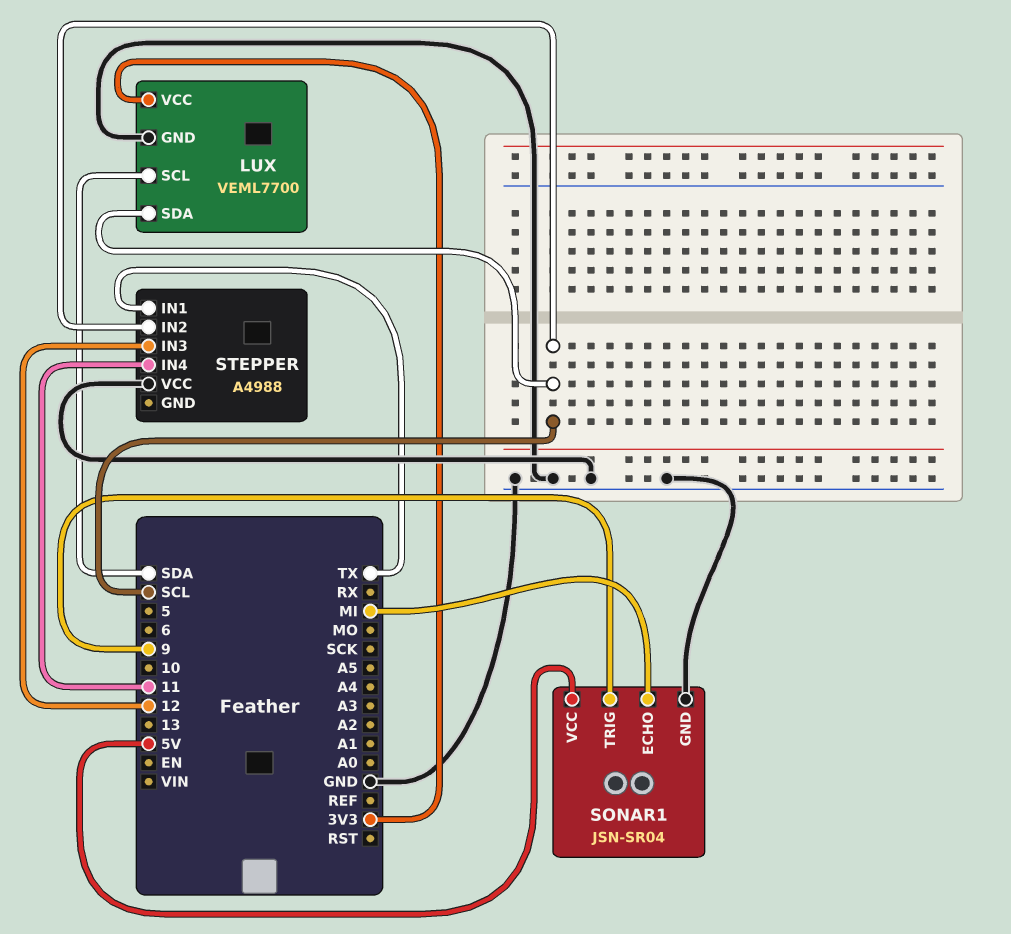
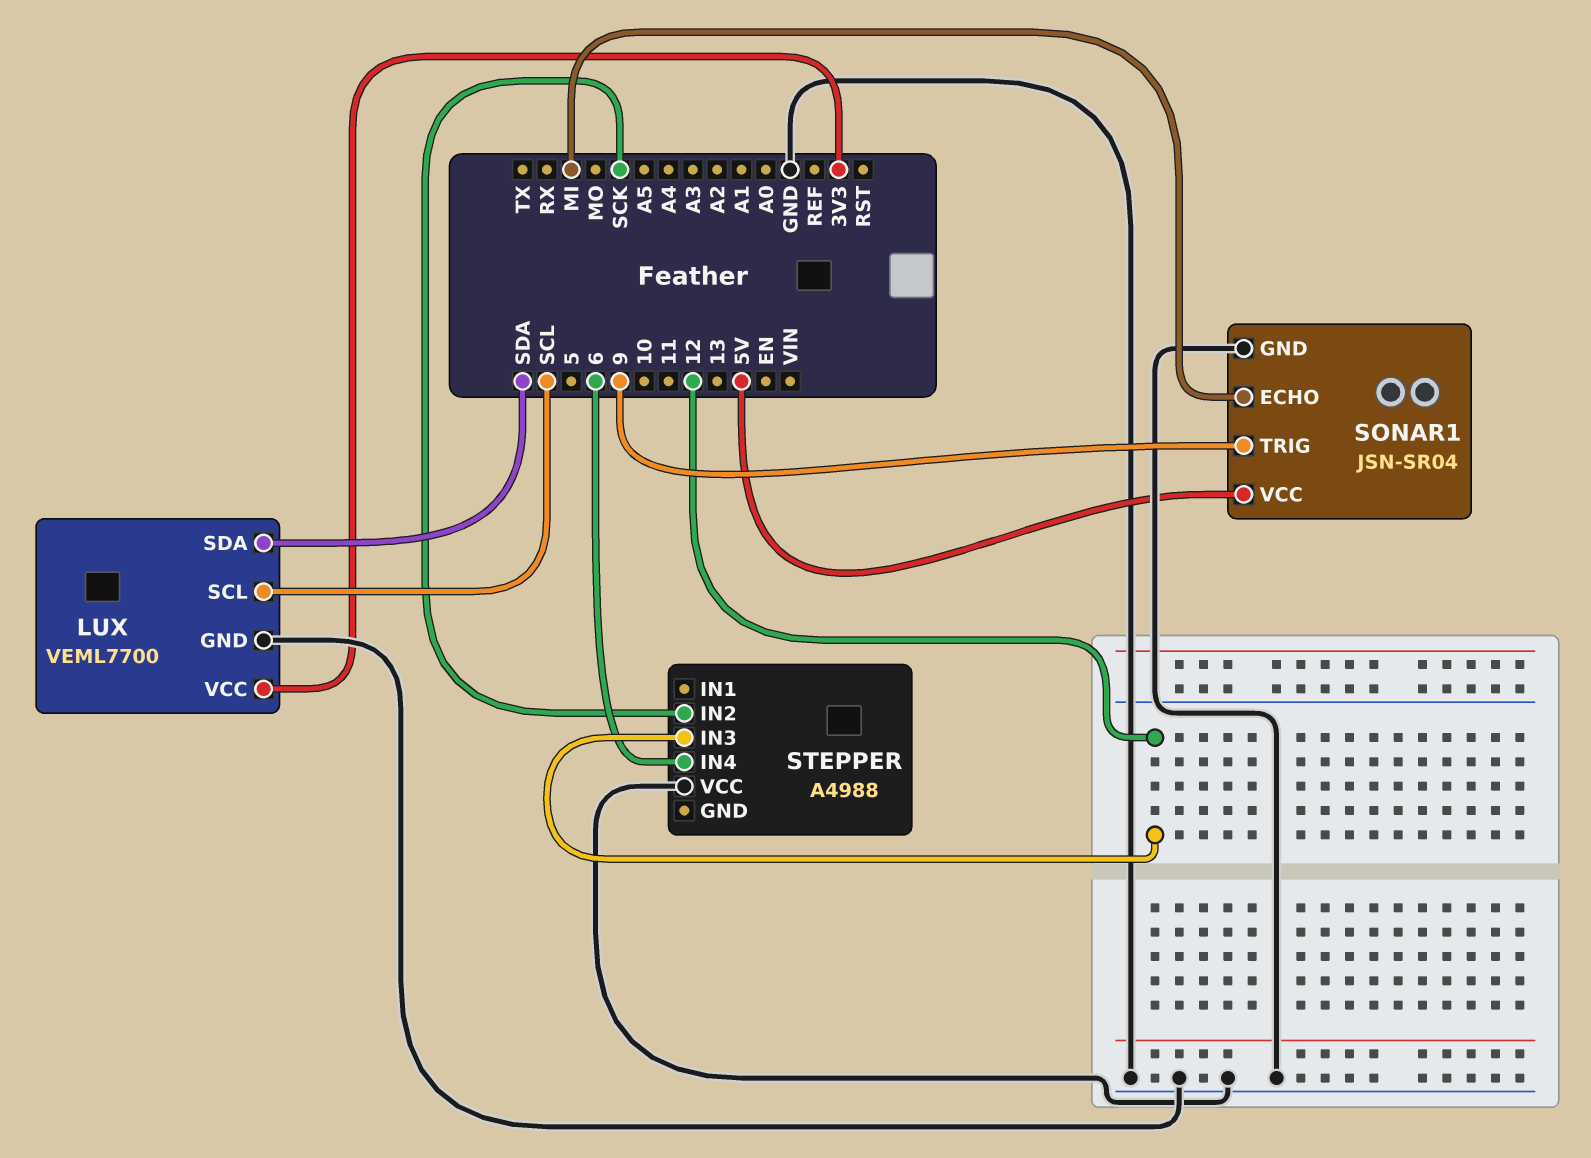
LUX pin SCL: SDA -> SCL
LUX pin SDA: SCL -> SDA
STEPPER pin IN1: TX -> none
STEPPER pin IN2: SCL -> SCK
STEPPER pin IN4: 11 -> 6

